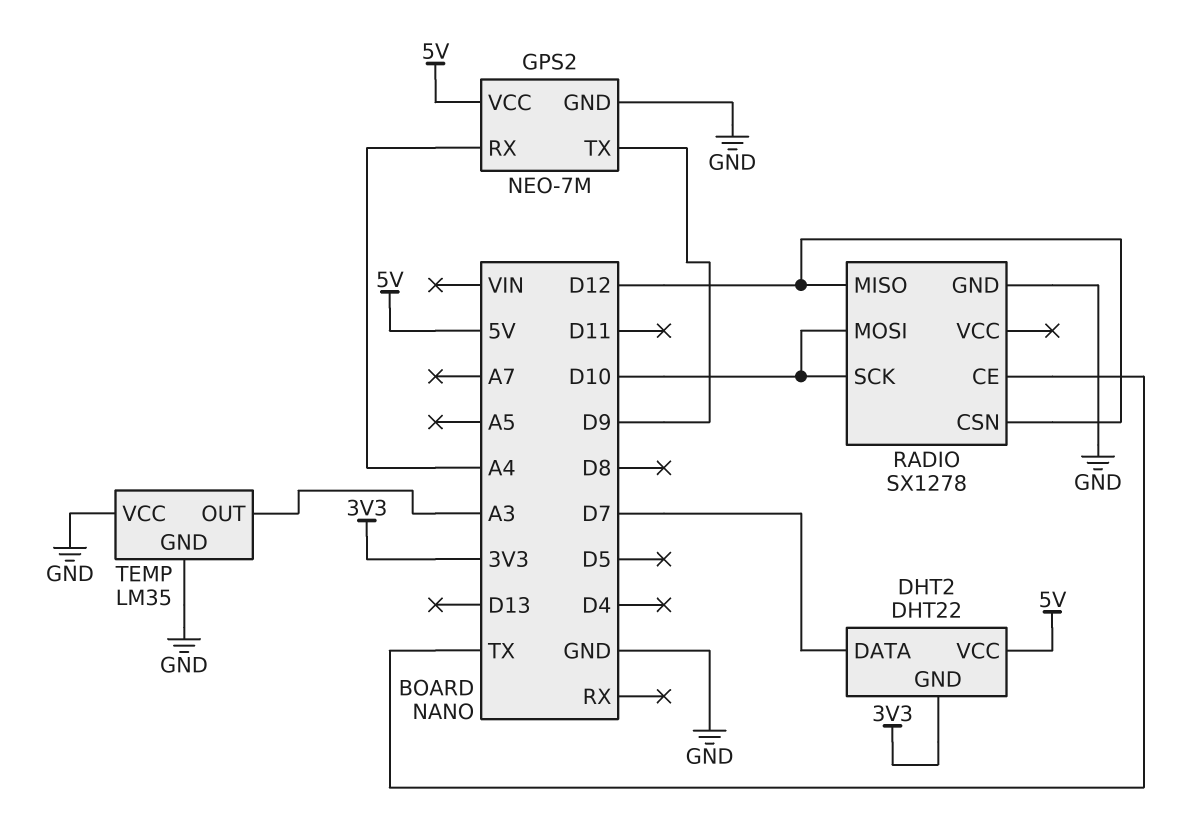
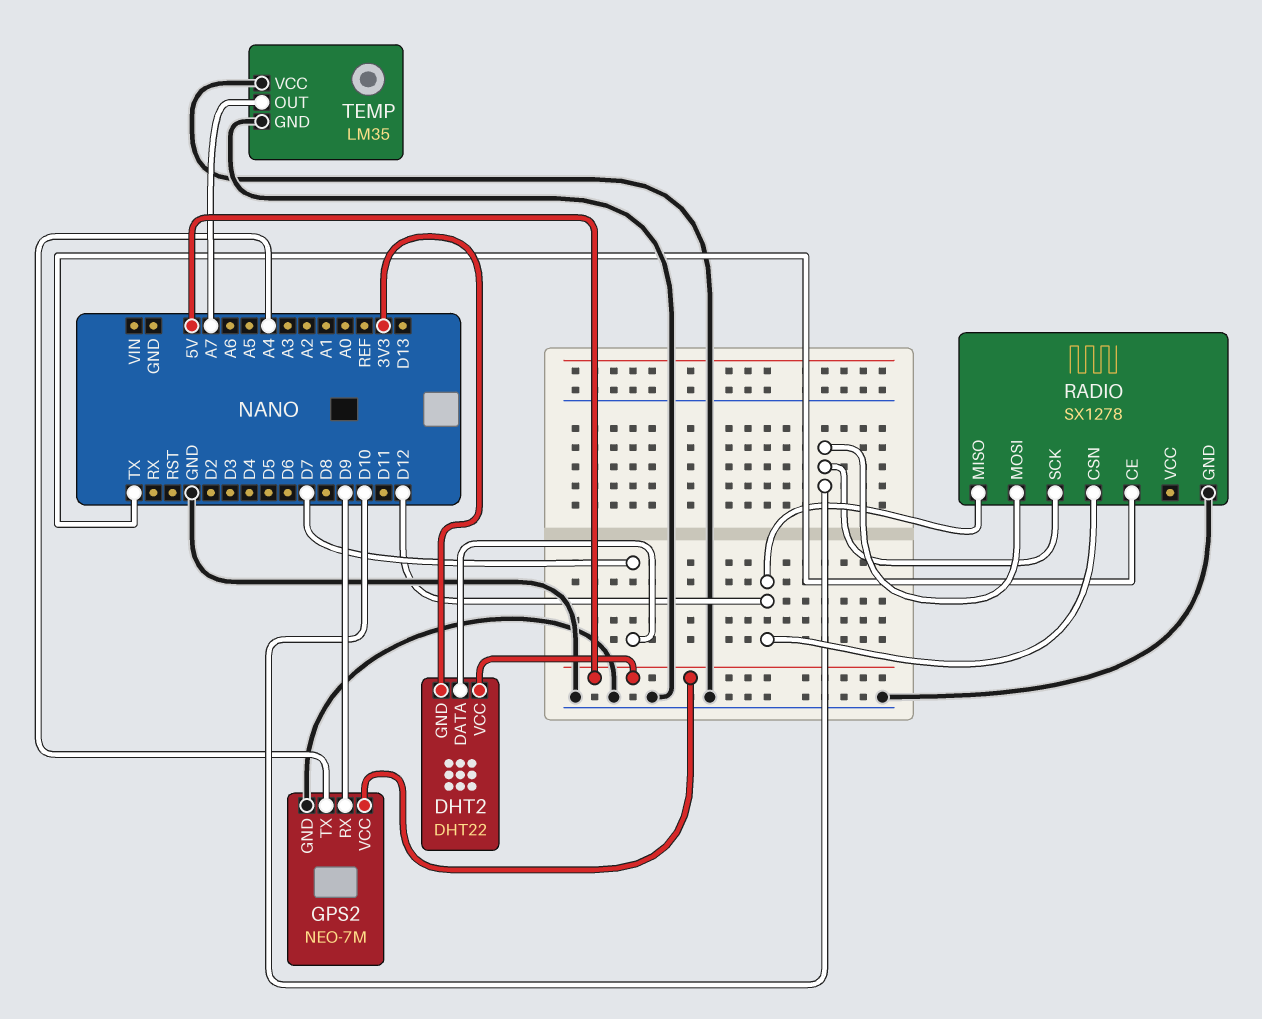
GPS2 pin RX: A4 -> D9
GPS2 pin TX: D9 -> A4
TEMP pin OUT: A3 -> A7

